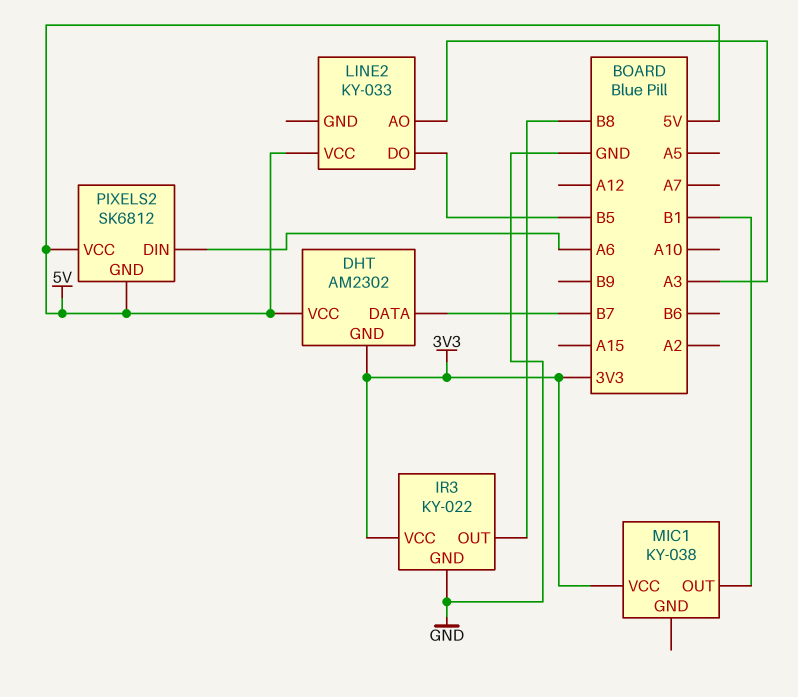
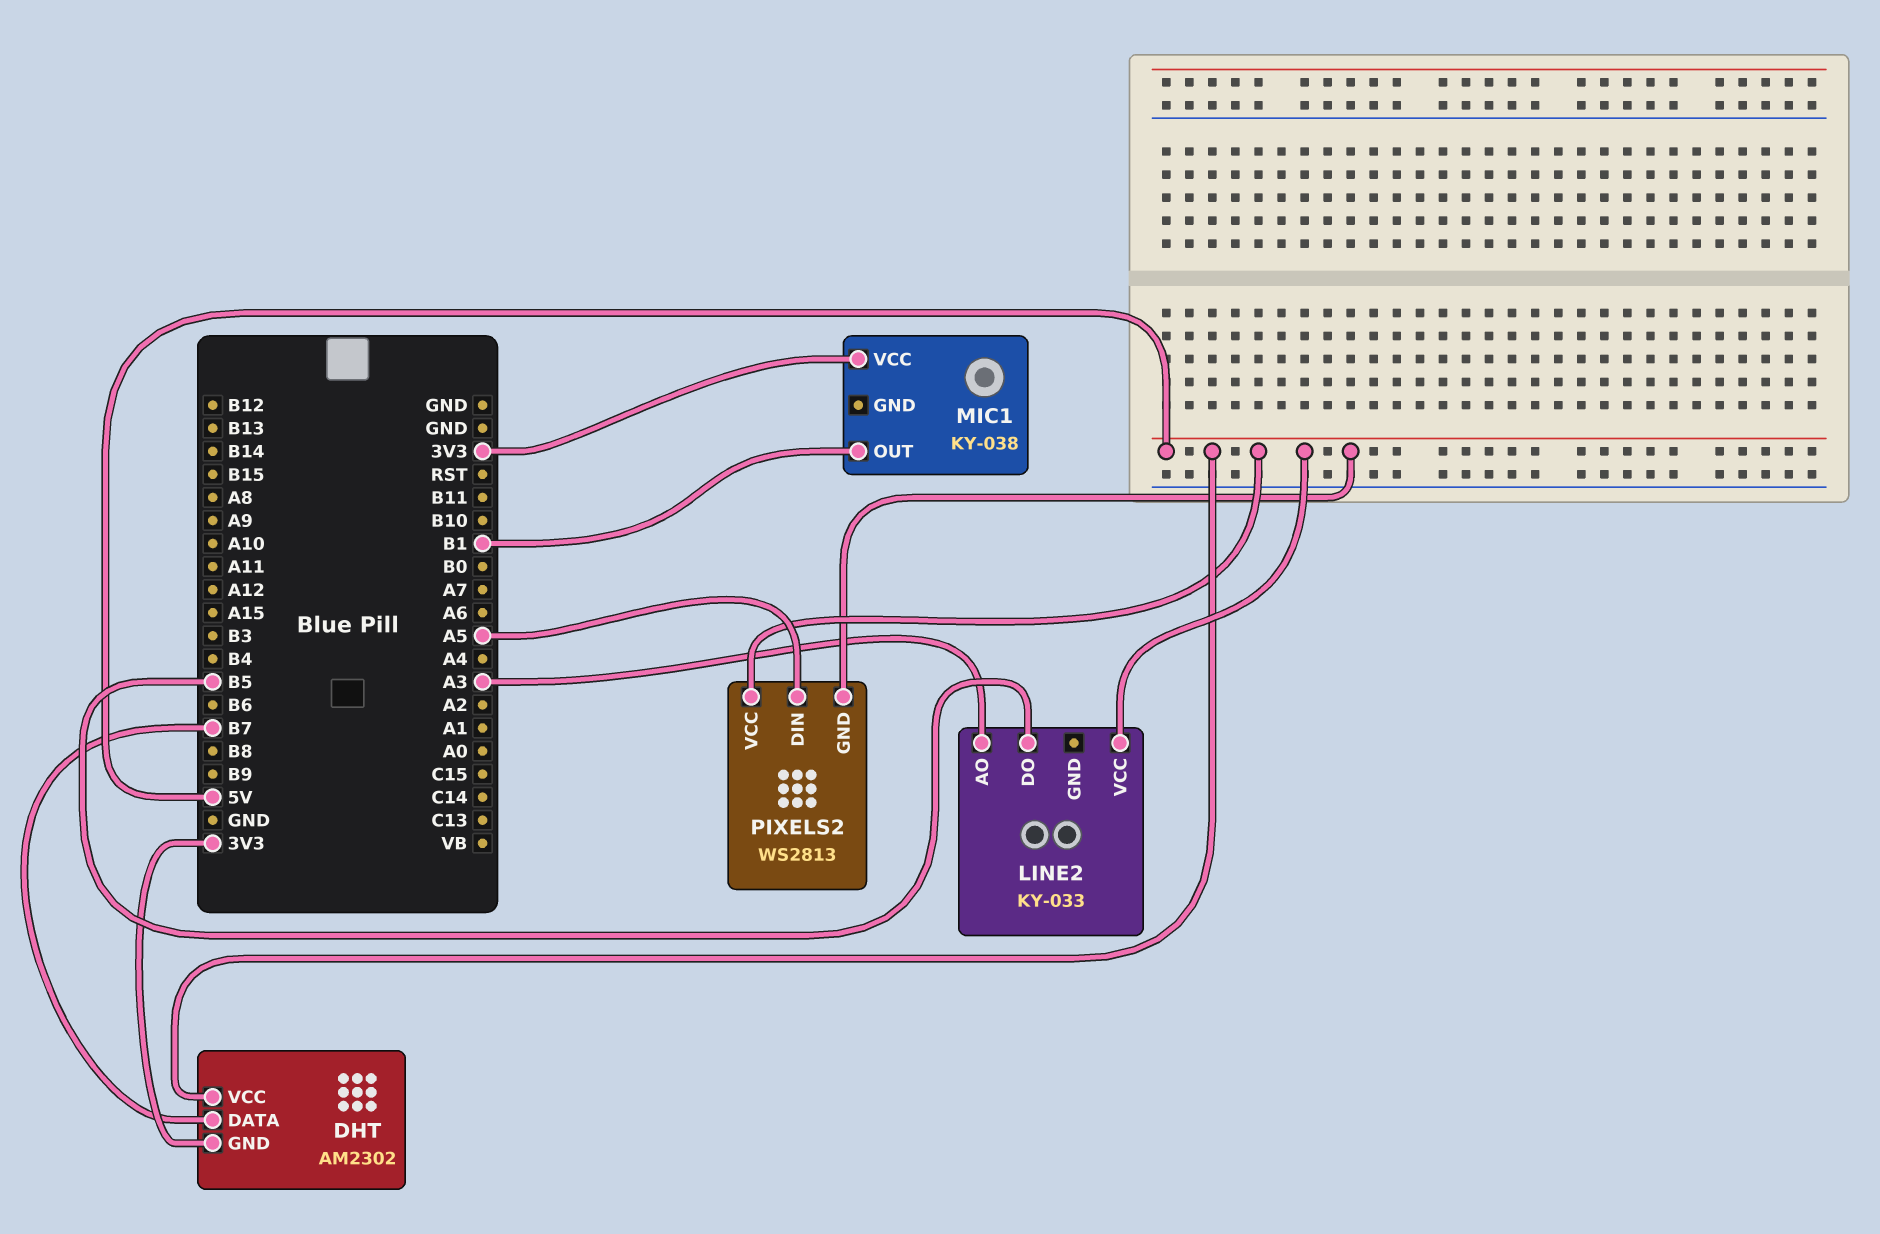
IR3: KY-022 -> none
IR3 pin GND: GND -> none
IR3 pin OUT: B8 -> none
IR3 pin VCC: 3V3 -> none
PIXELS2: SK6812 -> WS2813
PIXELS2 pin DIN: A6 -> A5

